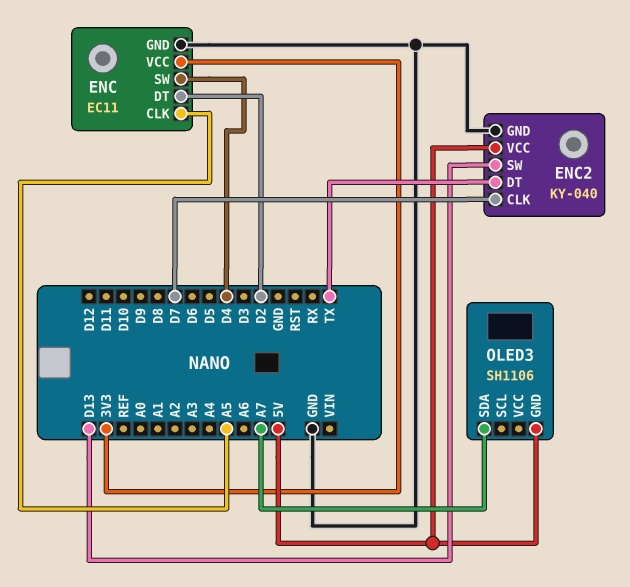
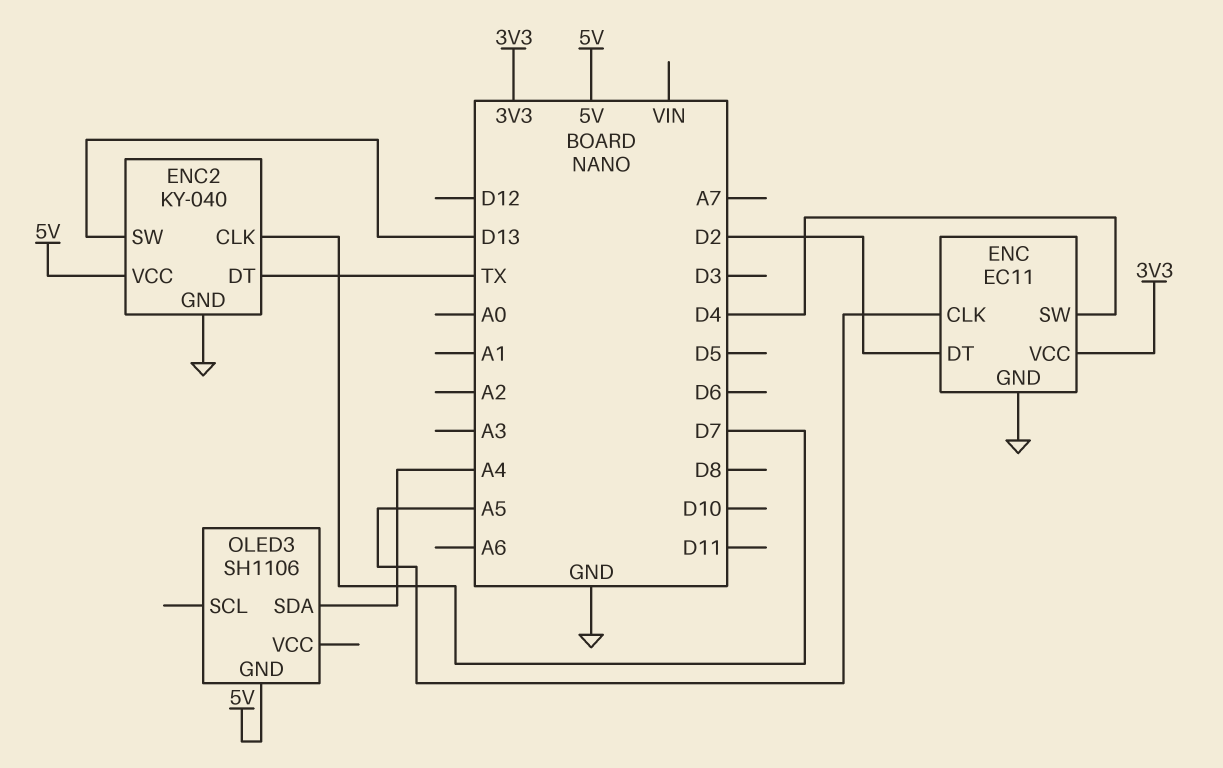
OLED3 pin SDA: A7 -> A4

